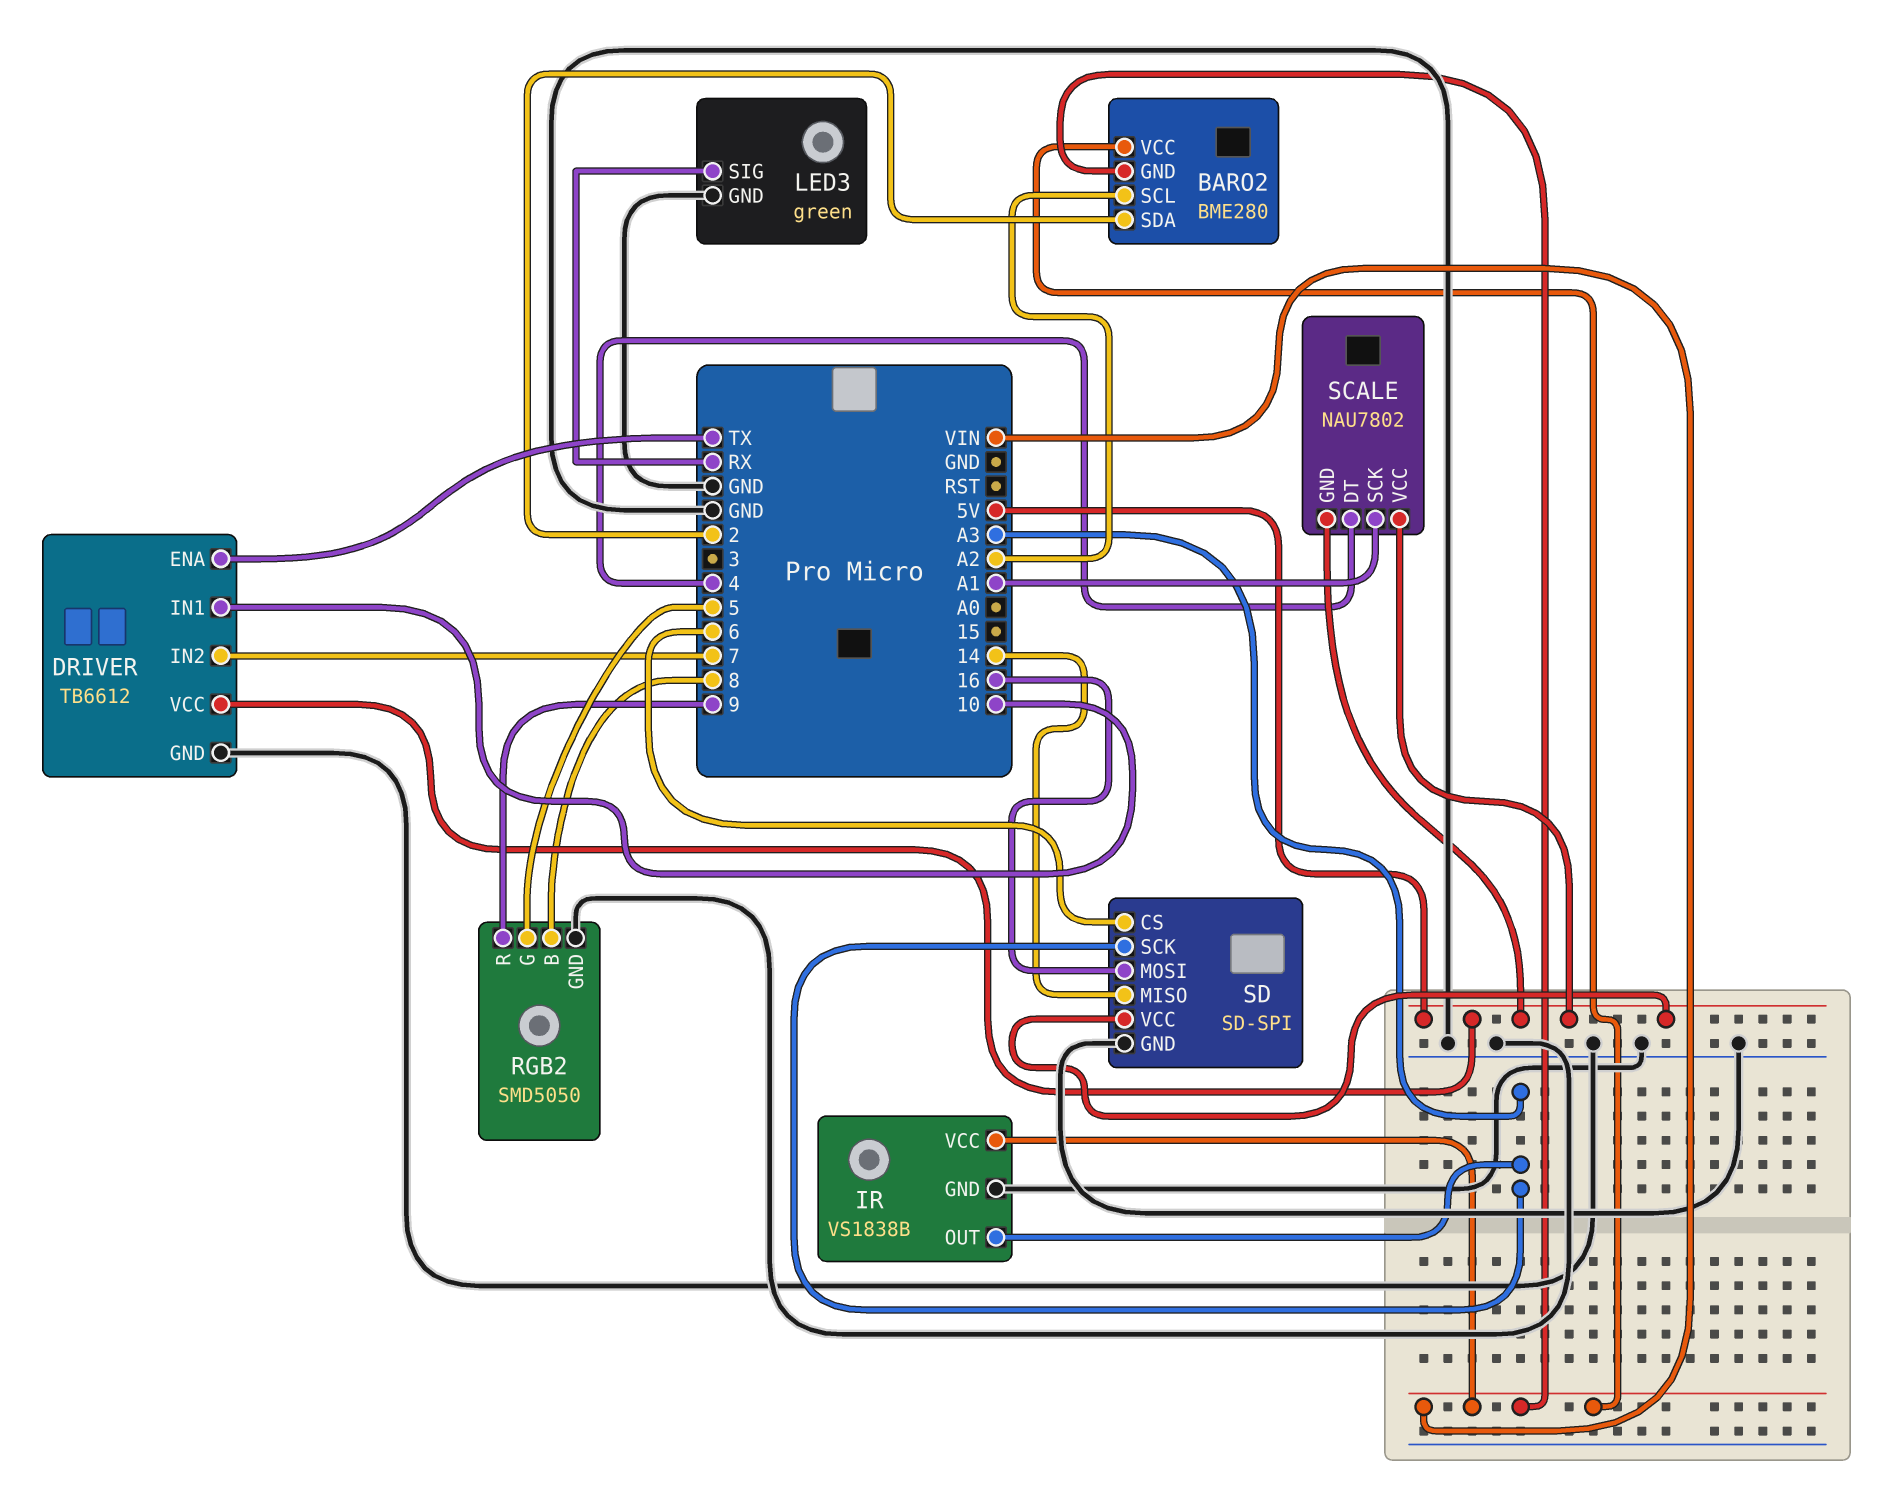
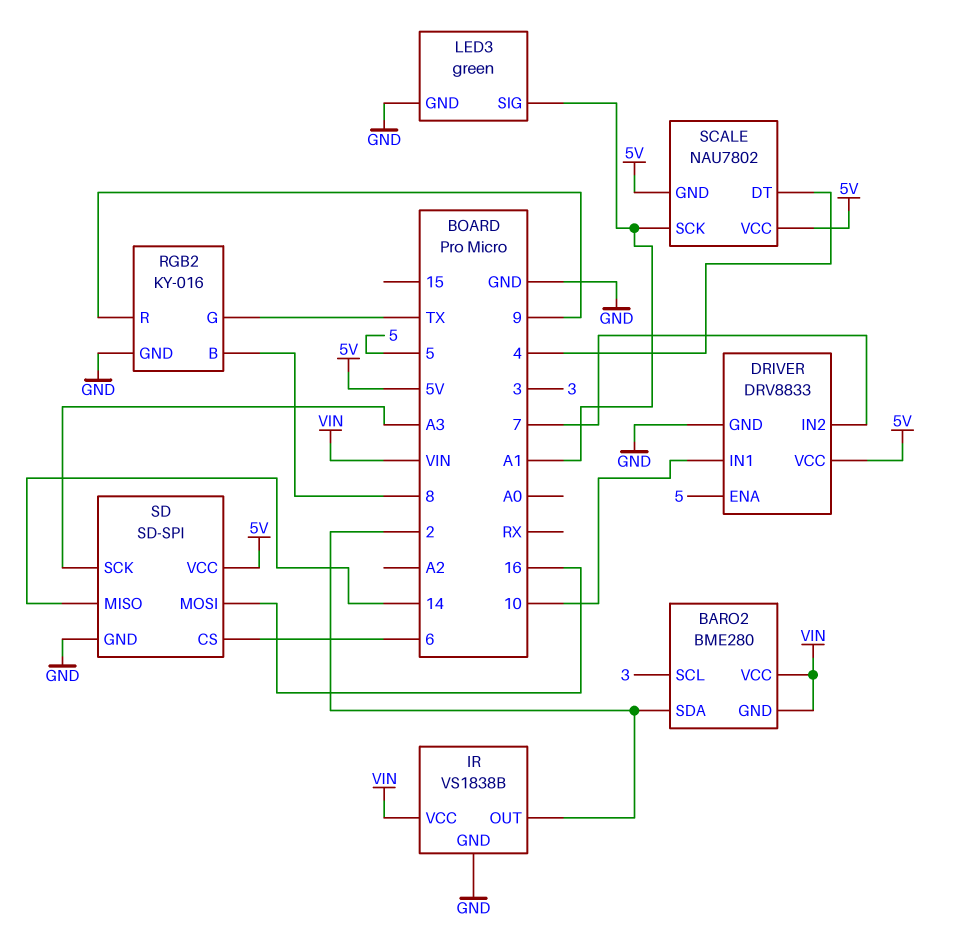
BARO2 pin SCL: A2 -> 3
DRIVER: TB6612 -> DRV8833
DRIVER pin ENA: TX -> 5
IR pin OUT: A3 -> 2
LED3 pin SIG: RX -> A1
RGB2: SMD5050 -> KY-016
RGB2 pin G: 5 -> TX

